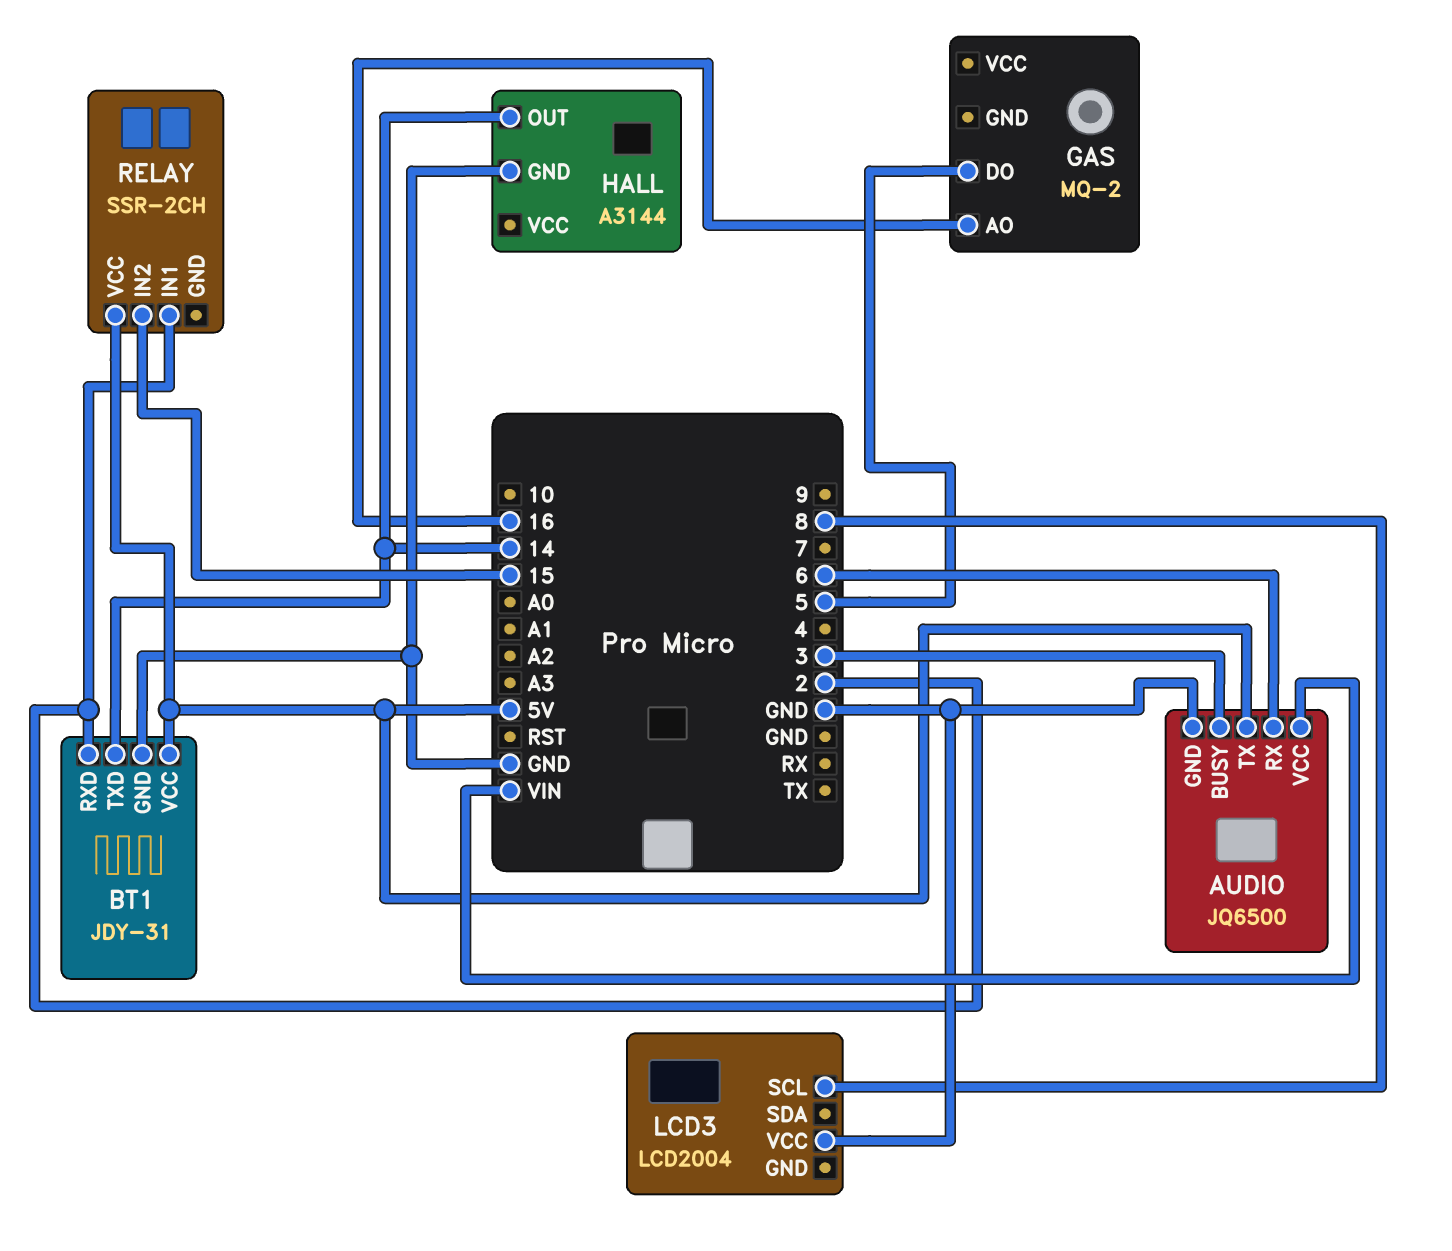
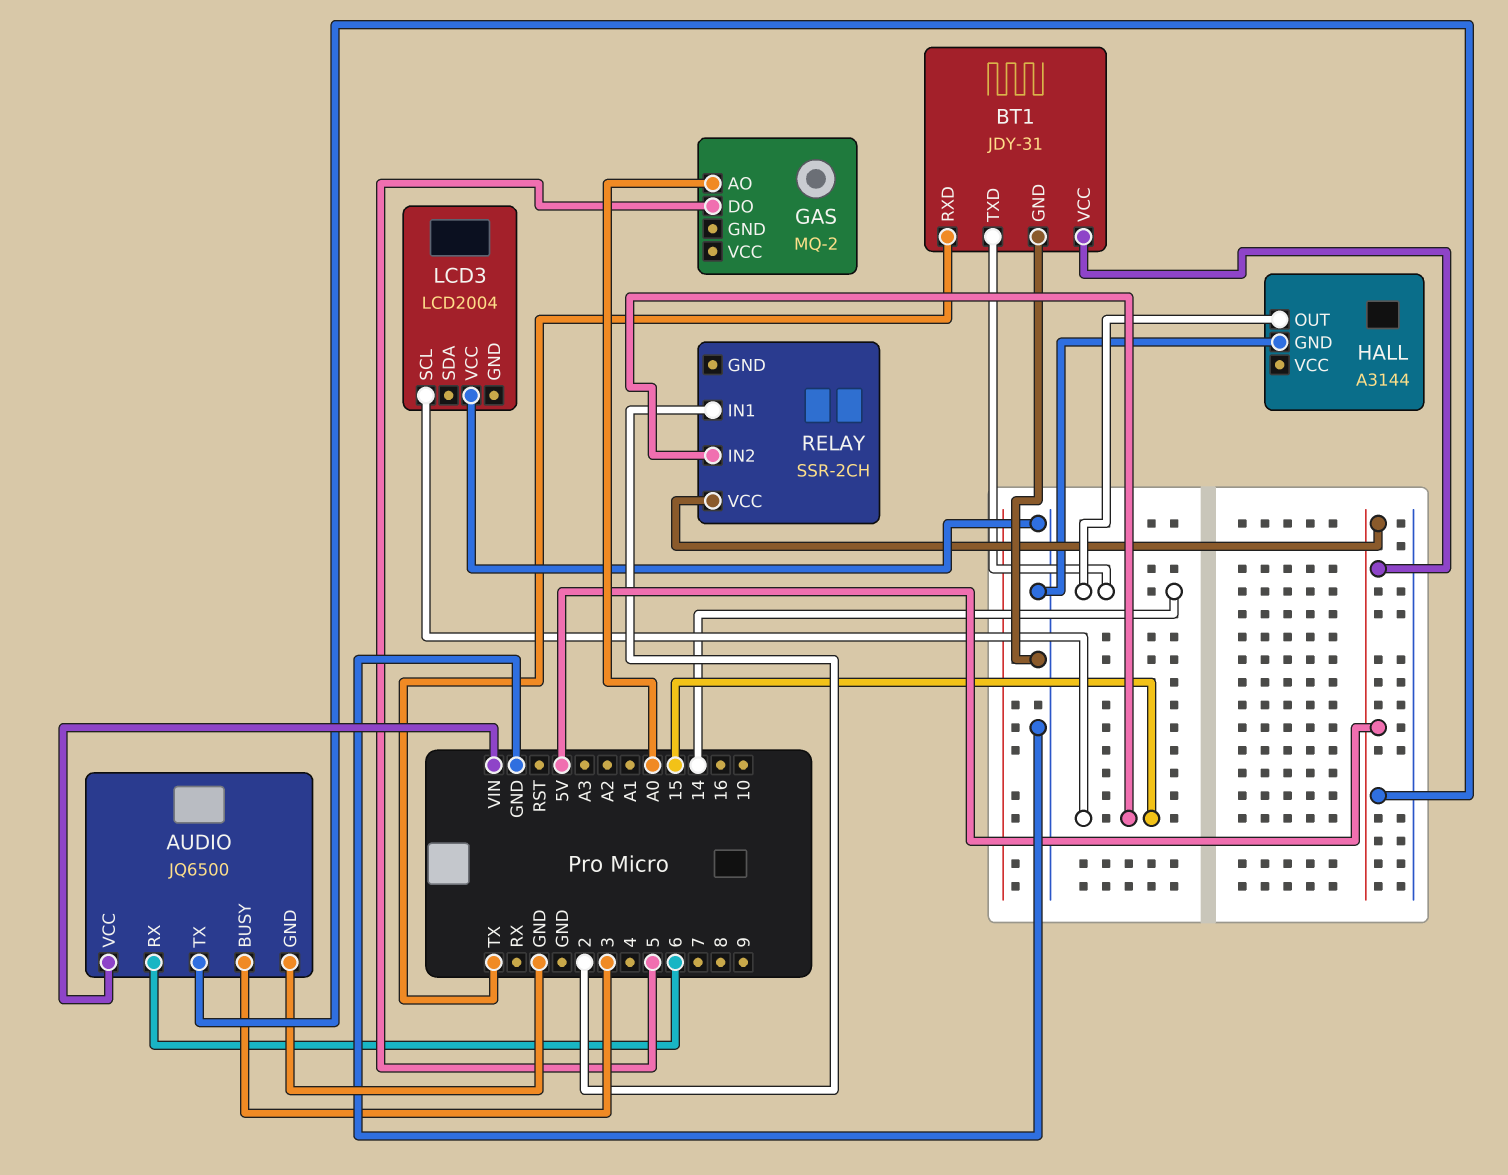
BT1 pin RXD: 2 -> TX
GAS pin AO: 16 -> A0
LCD3 pin SCL: 8 -> 15

